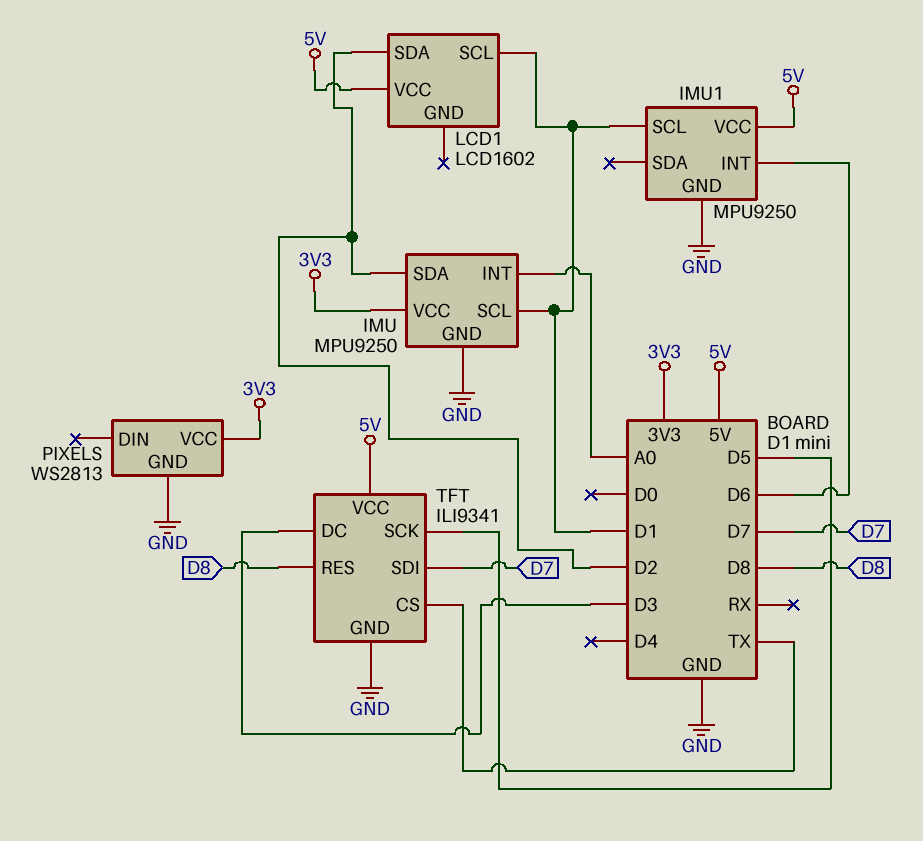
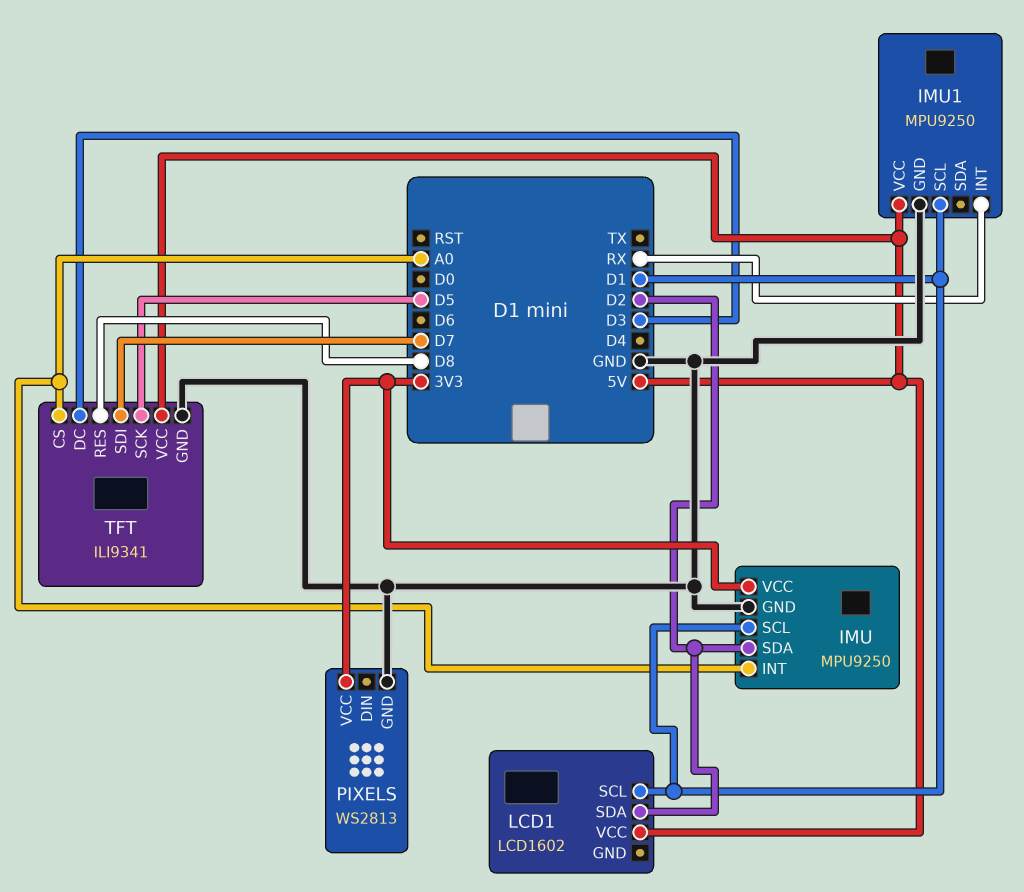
IMU1 pin INT: D6 -> RX
TFT pin CS: TX -> A0

